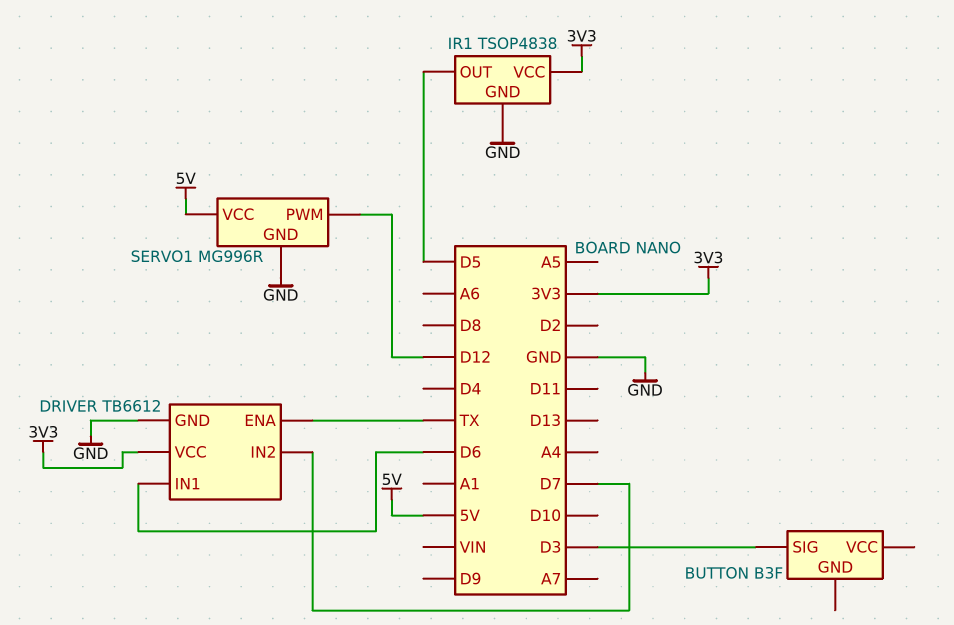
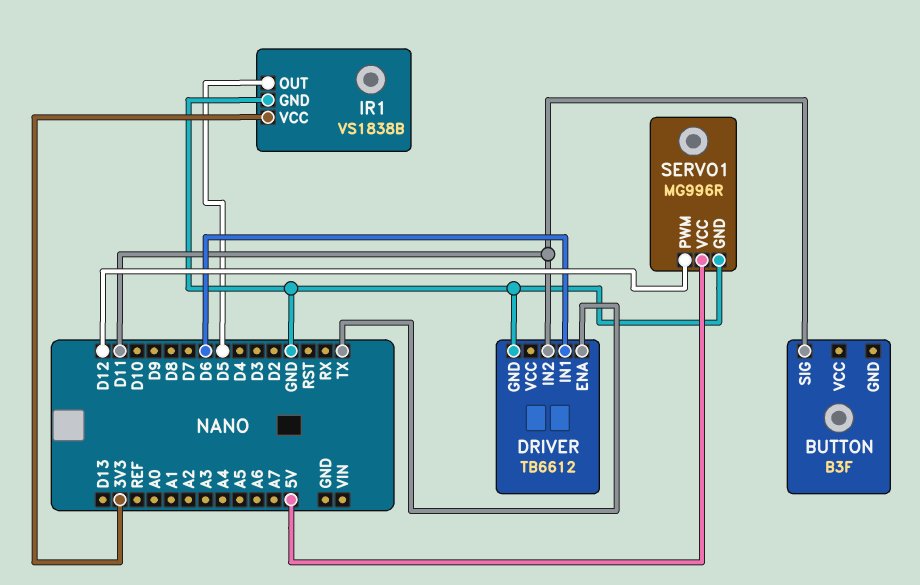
BUTTON pin SIG: D3 -> D11
DRIVER pin IN2: D7 -> D11
DRIVER pin VCC: 3V3 -> none
IR1: TSOP4838 -> VS1838B

